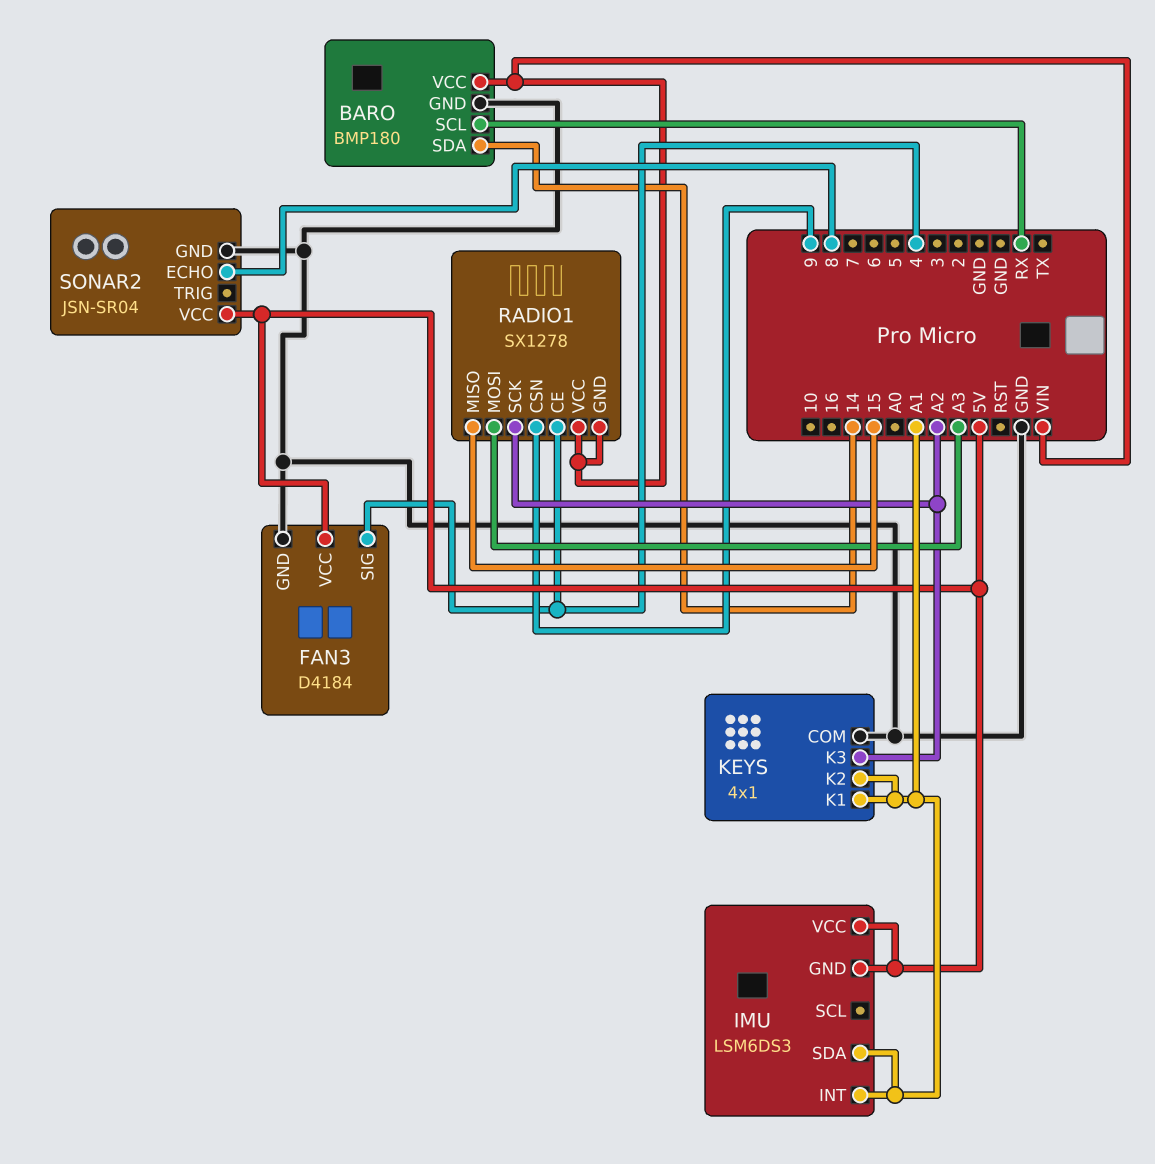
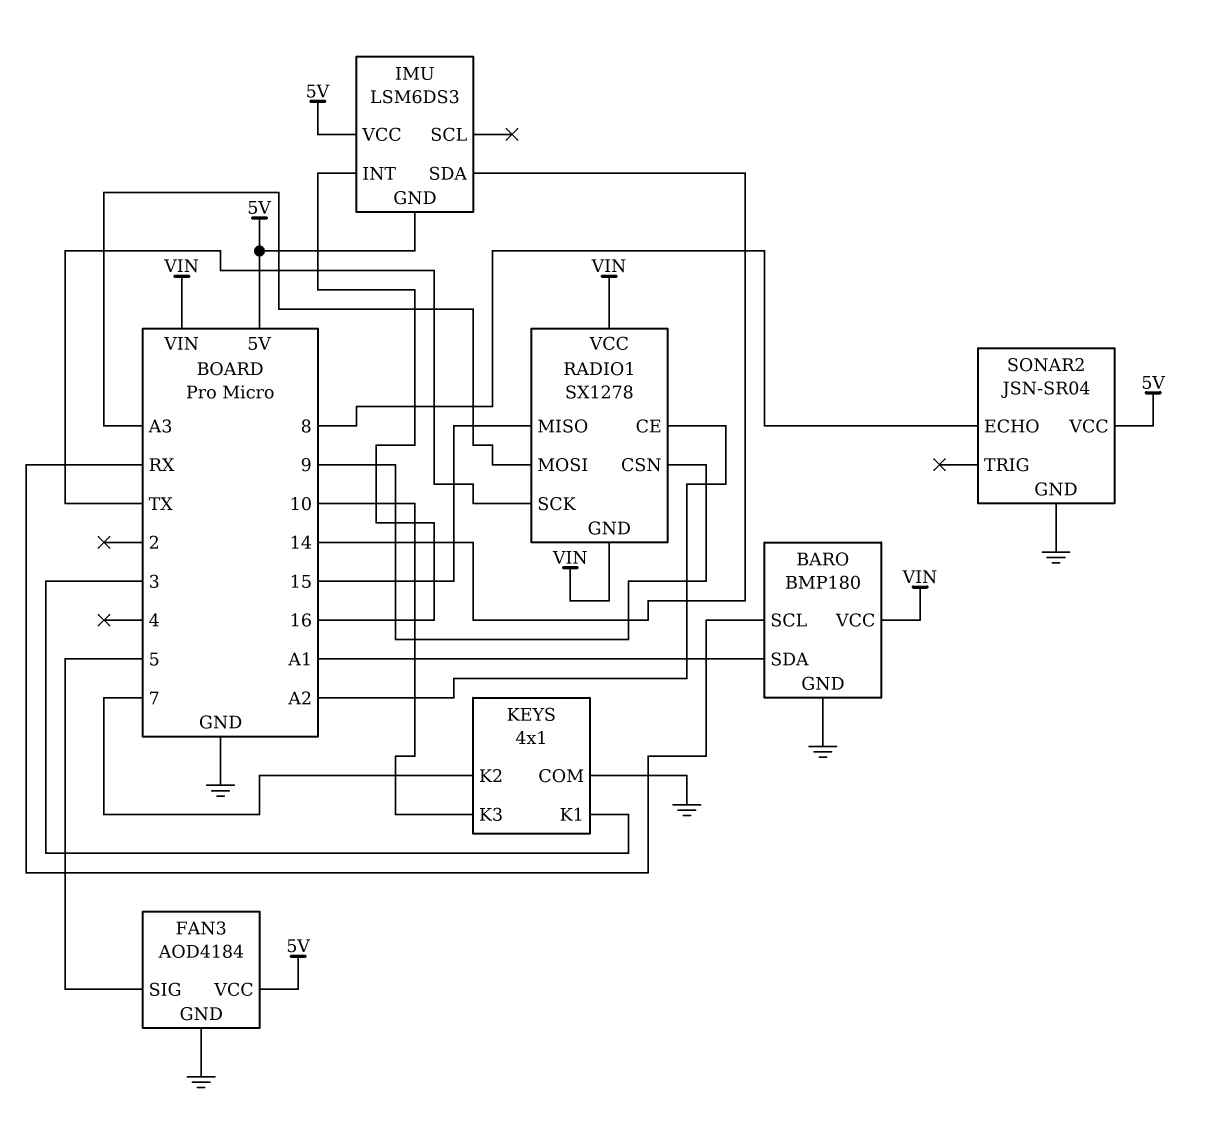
BARO pin SDA: 14 -> A1
FAN3: D4184 -> AOD4184
FAN3 pin SIG: 4 -> 5
IMU pin INT: A1 -> 16
IMU pin SDA: A1 -> 14
KEYS pin K1: A1 -> 3
KEYS pin K2: A1 -> 7
KEYS pin K3: A2 -> 10
RADIO1 pin CE: 4 -> A2
RADIO1 pin SCK: A2 -> TX

